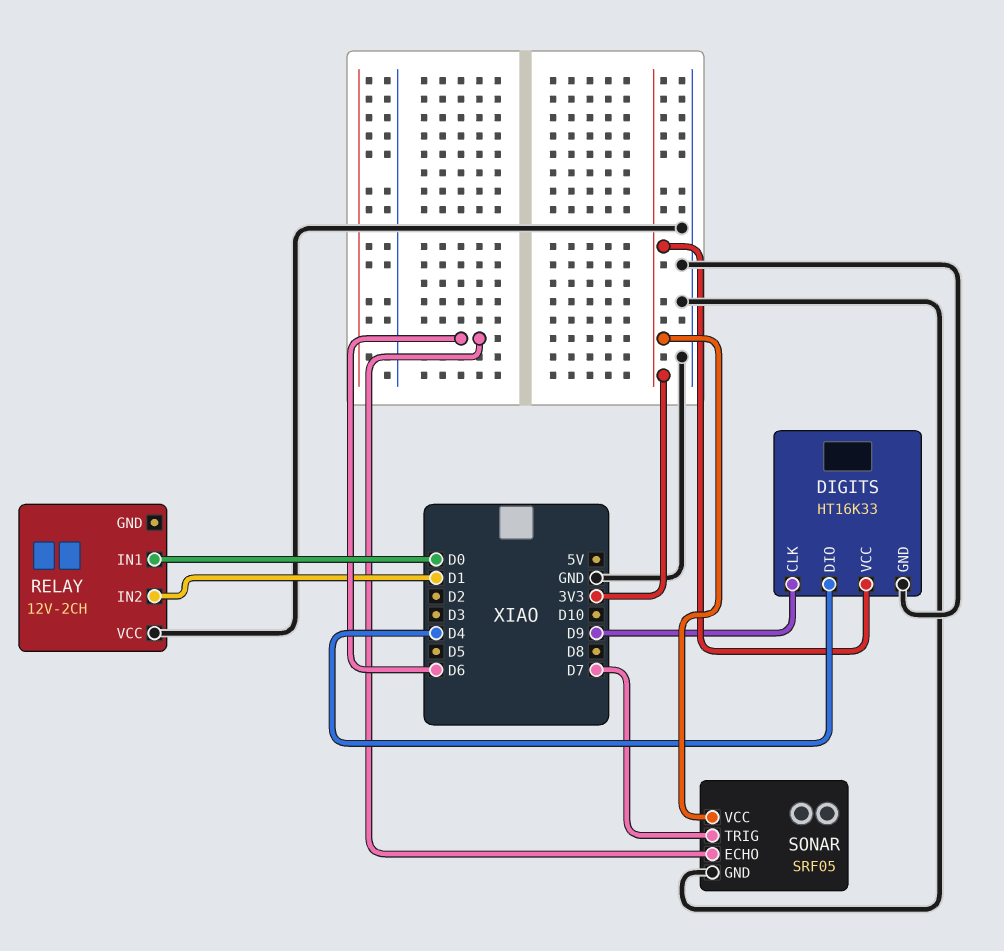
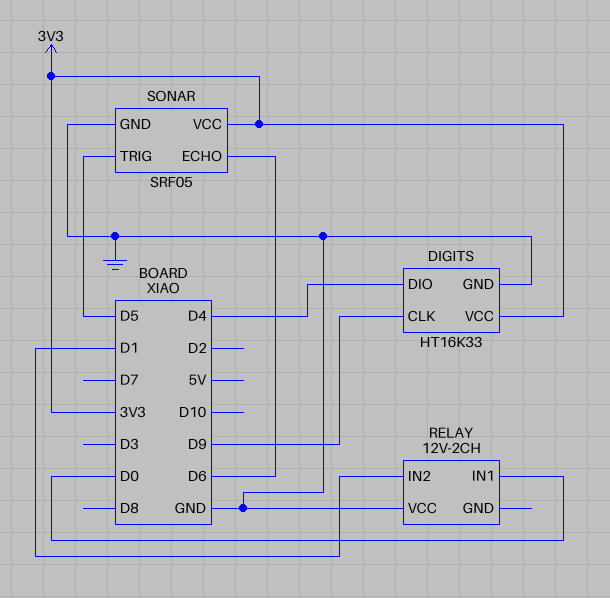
SONAR pin TRIG: D7 -> D5

